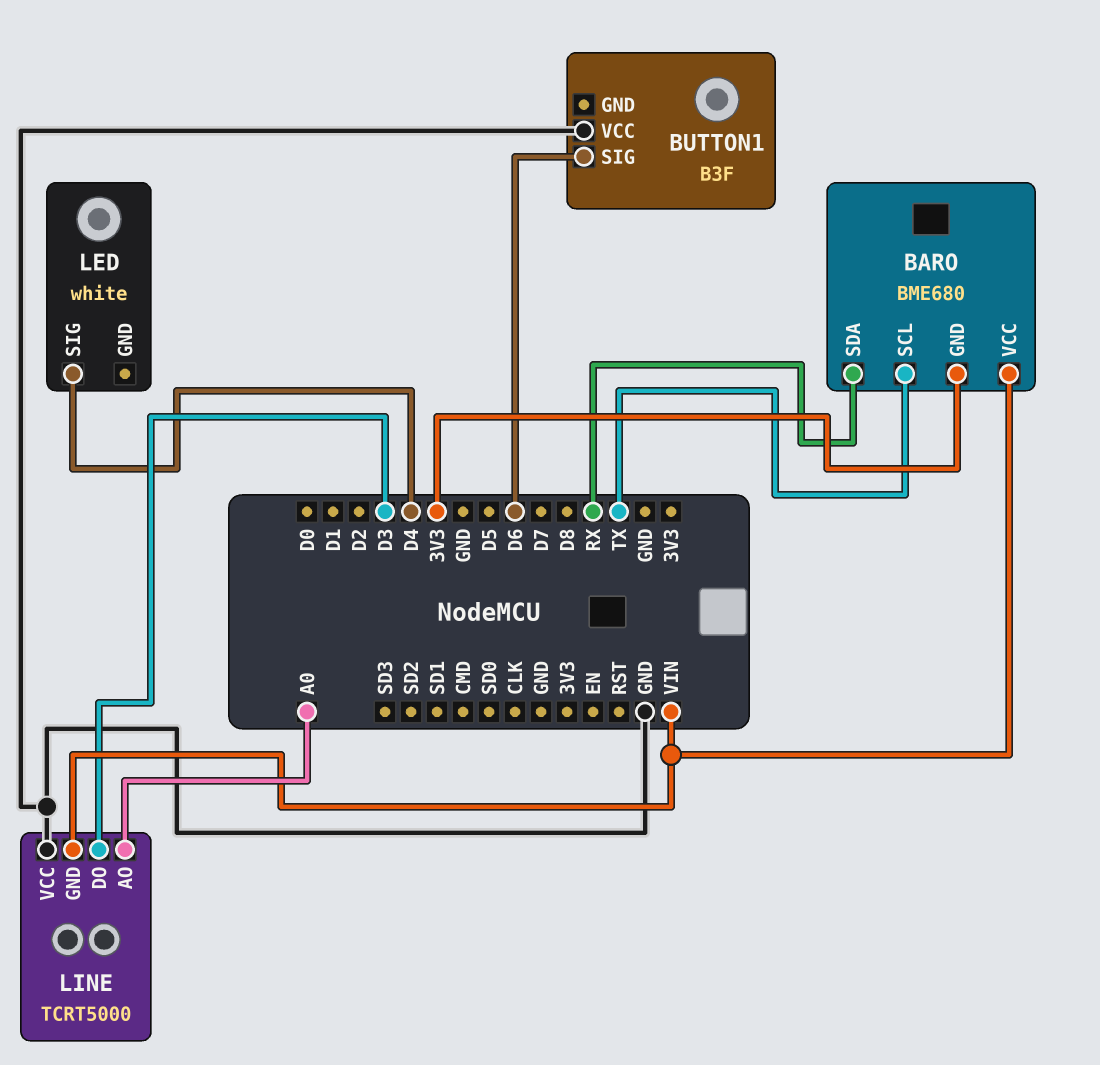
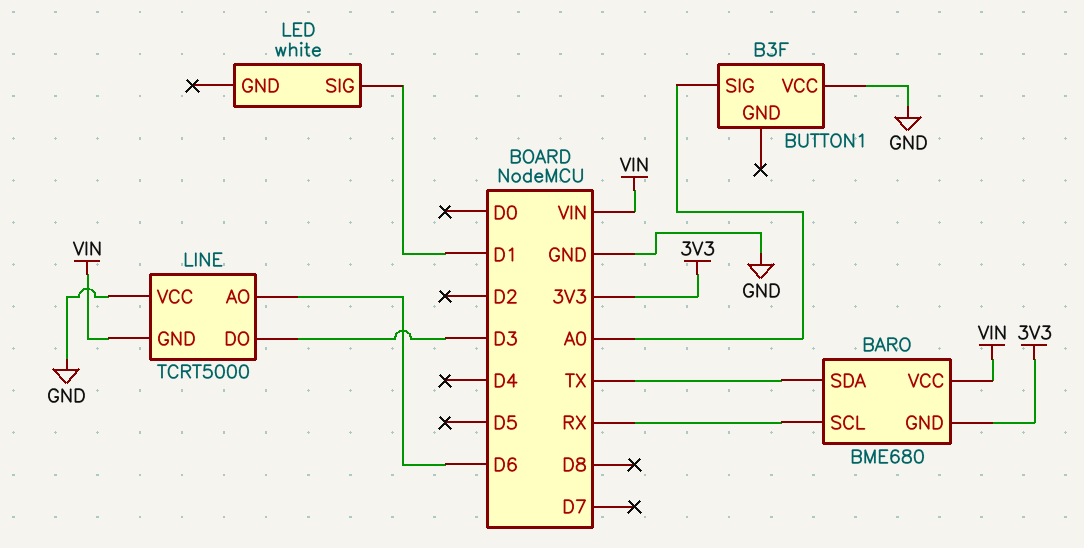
BARO pin SCL: TX -> RX
BARO pin SDA: RX -> TX
BUTTON1 pin SIG: D6 -> A0
LED pin SIG: D4 -> D1
LINE pin AO: A0 -> D6

